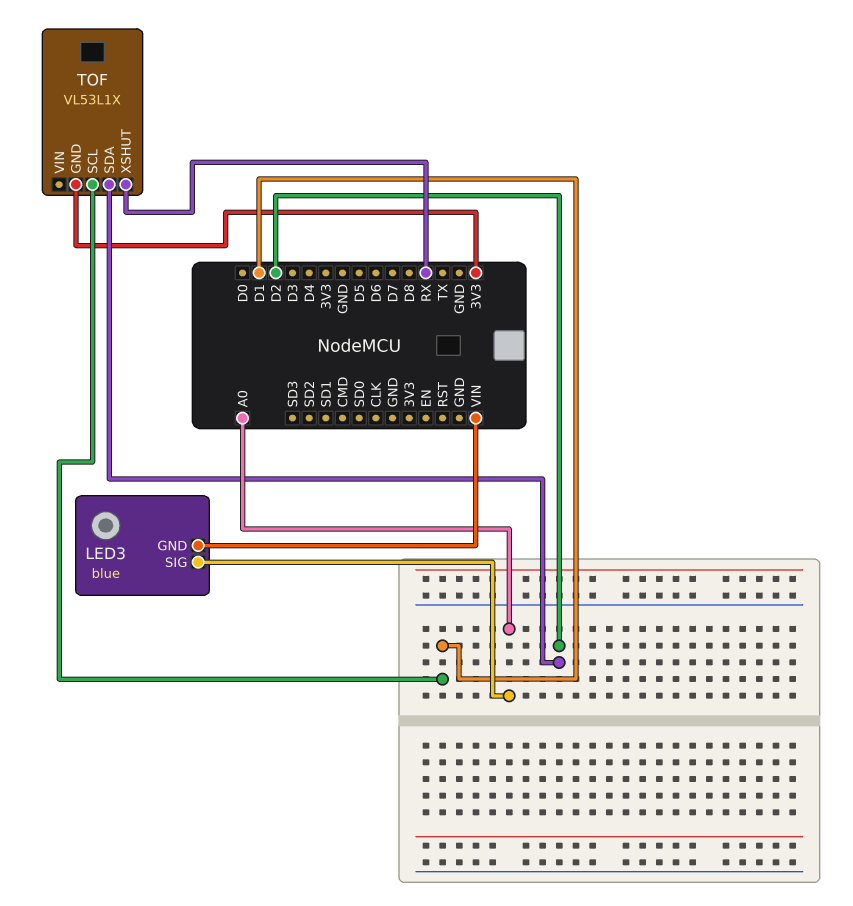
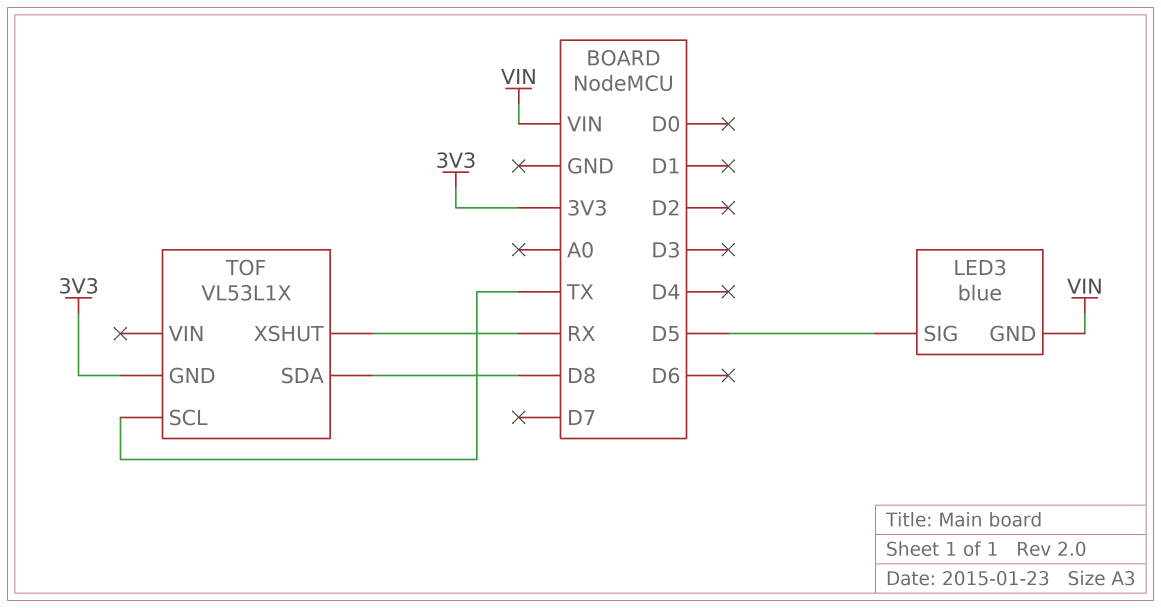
LED3 pin SIG: A0 -> D5
TOF pin SCL: D1 -> TX
TOF pin SDA: D2 -> D8

